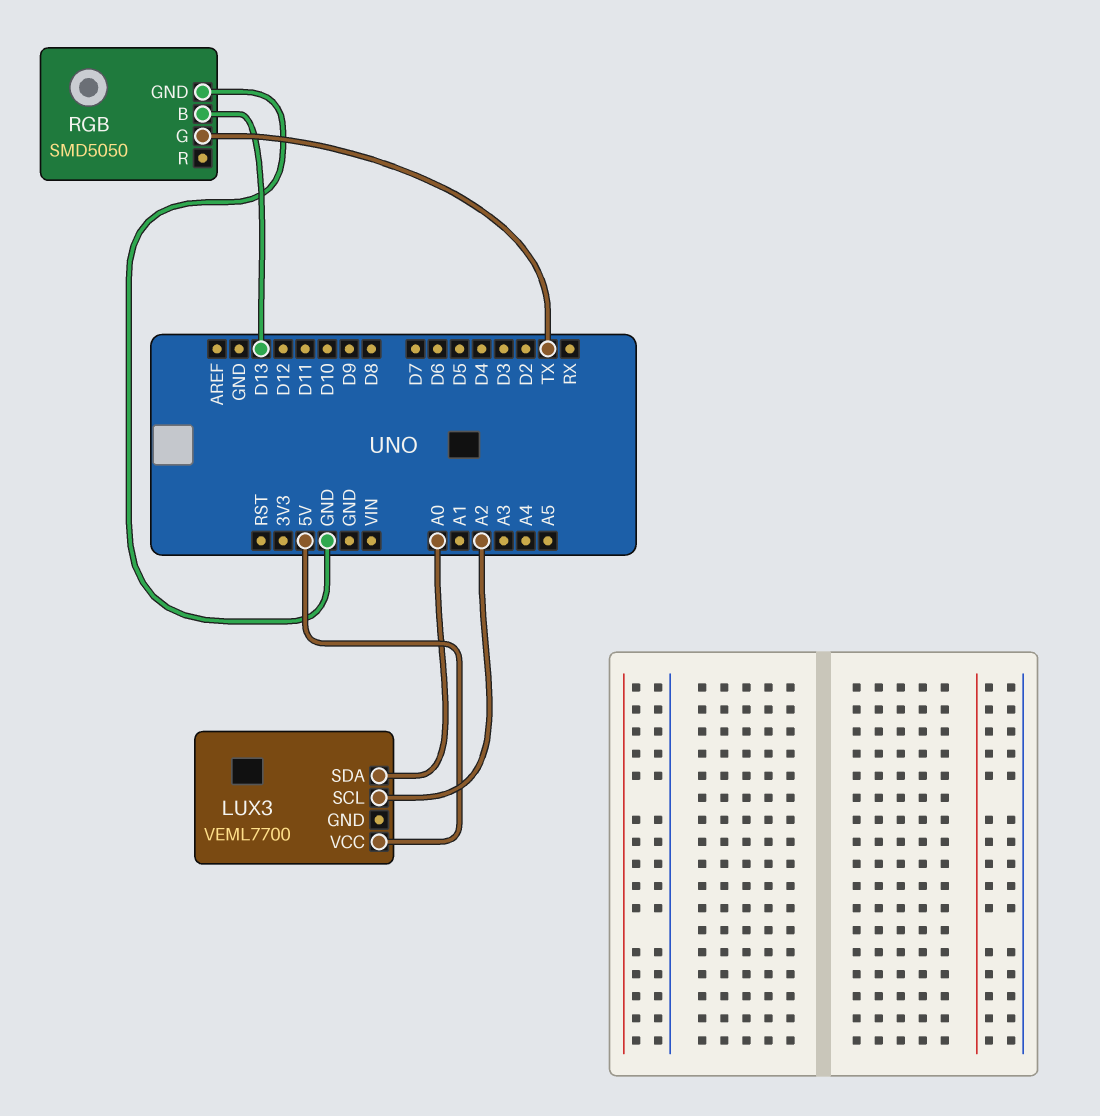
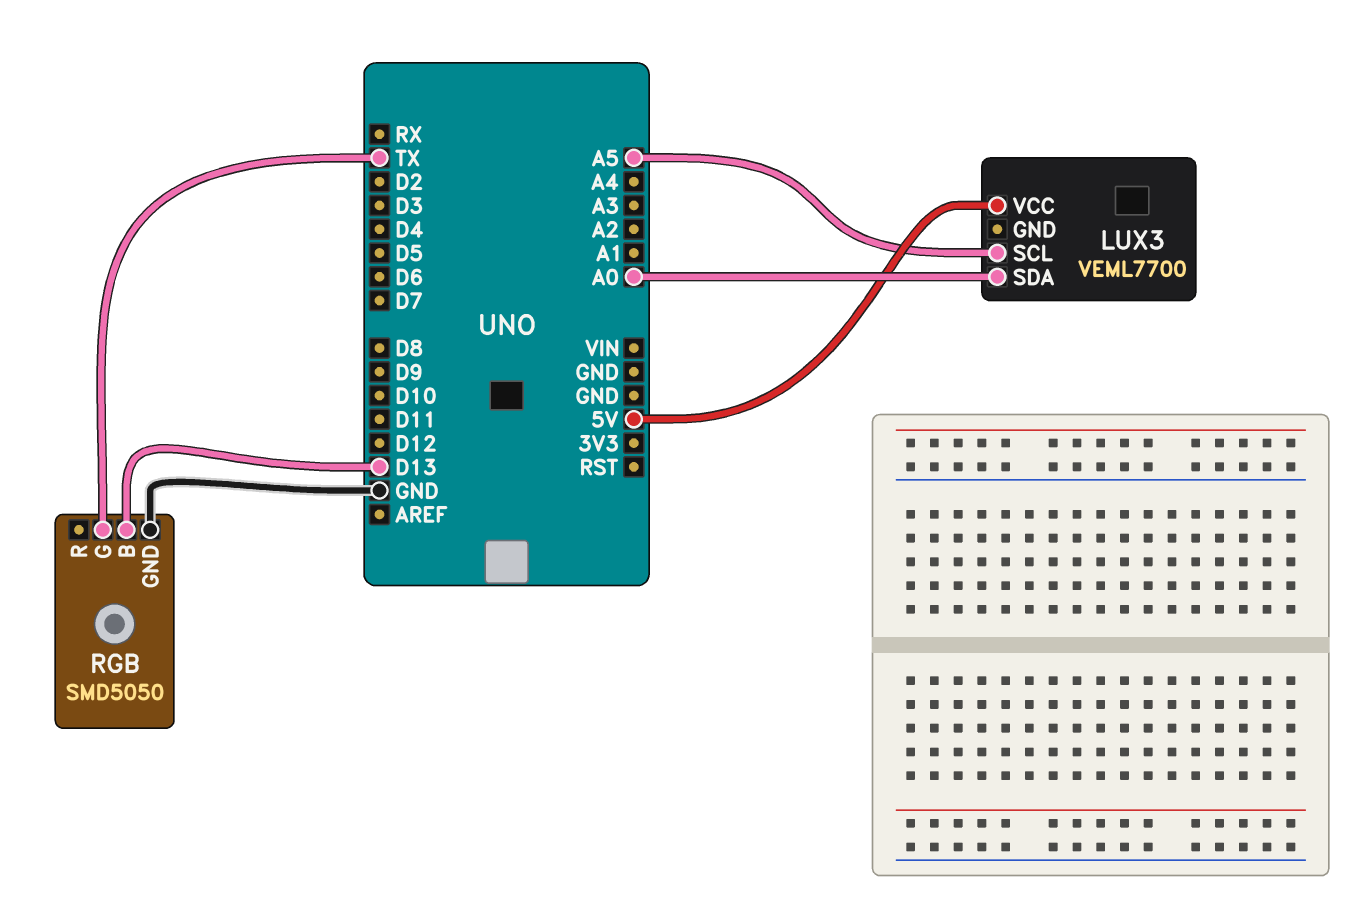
LUX3 pin SCL: A2 -> A5

